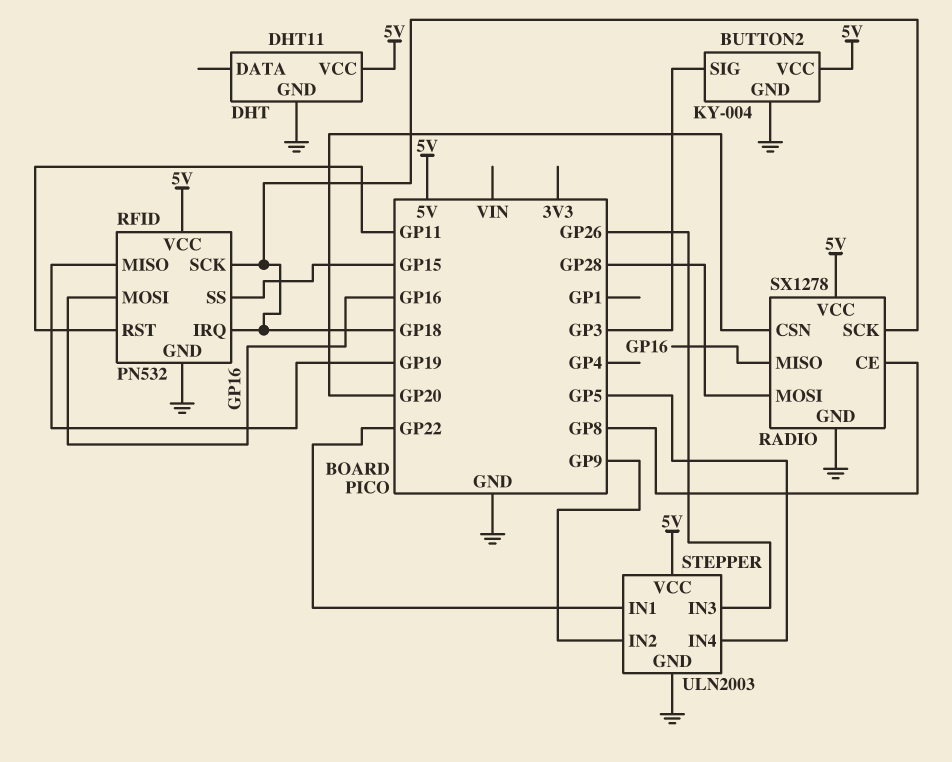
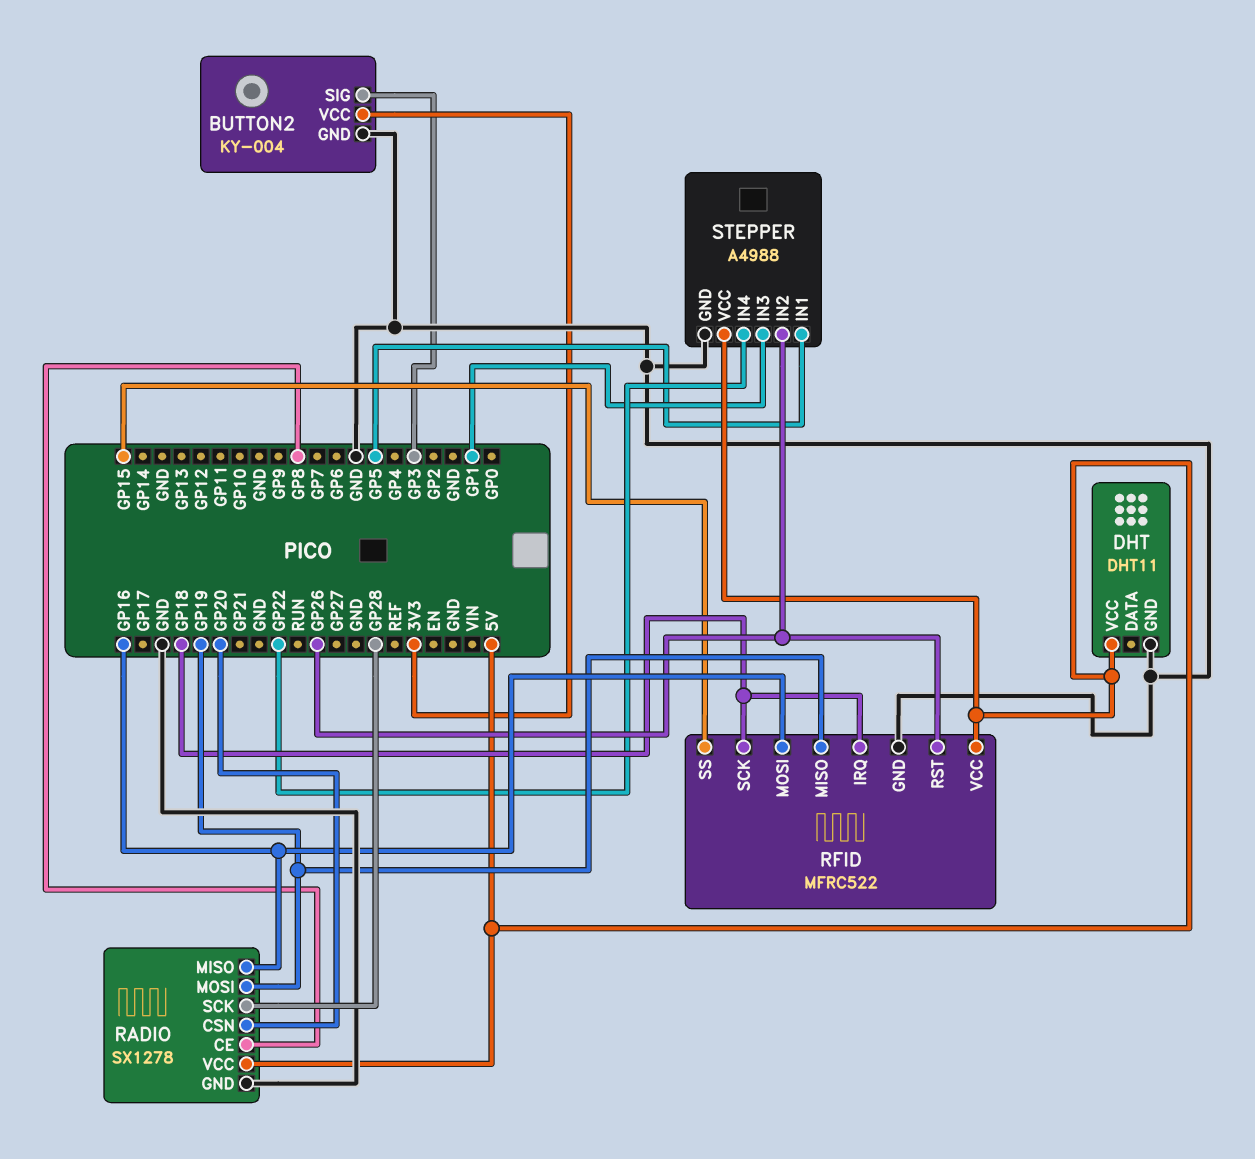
BUTTON2 pin VCC: 5V -> 3V3
RADIO pin MOSI: GP28 -> GP19
RADIO pin SCK: GP18 -> GP28
RFID: PN532 -> MFRC522
RFID pin RST: GP11 -> GP26
STEPPER: ULN2003 -> A4988
STEPPER pin IN1: GP22 -> GP5
STEPPER pin IN2: GP9 -> GP26
STEPPER pin IN3: GP26 -> GP1
STEPPER pin IN4: GP5 -> GP22

